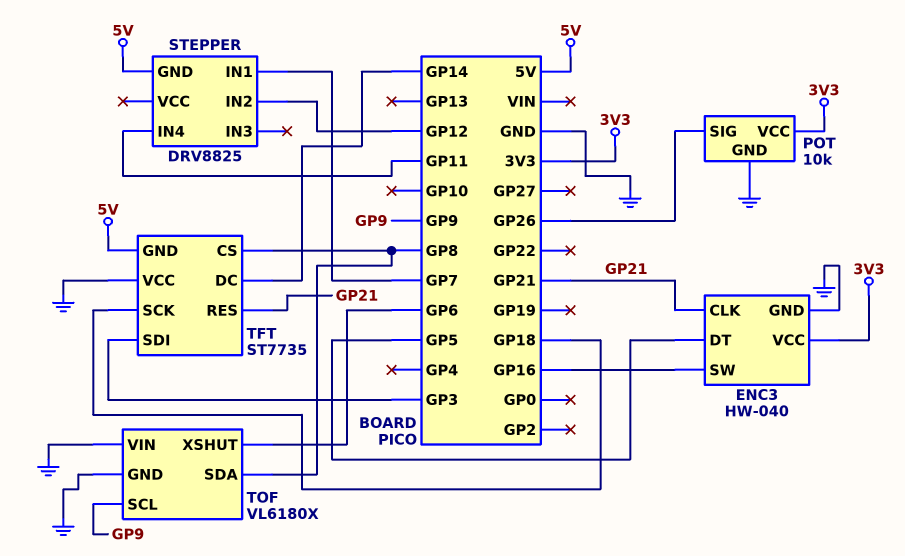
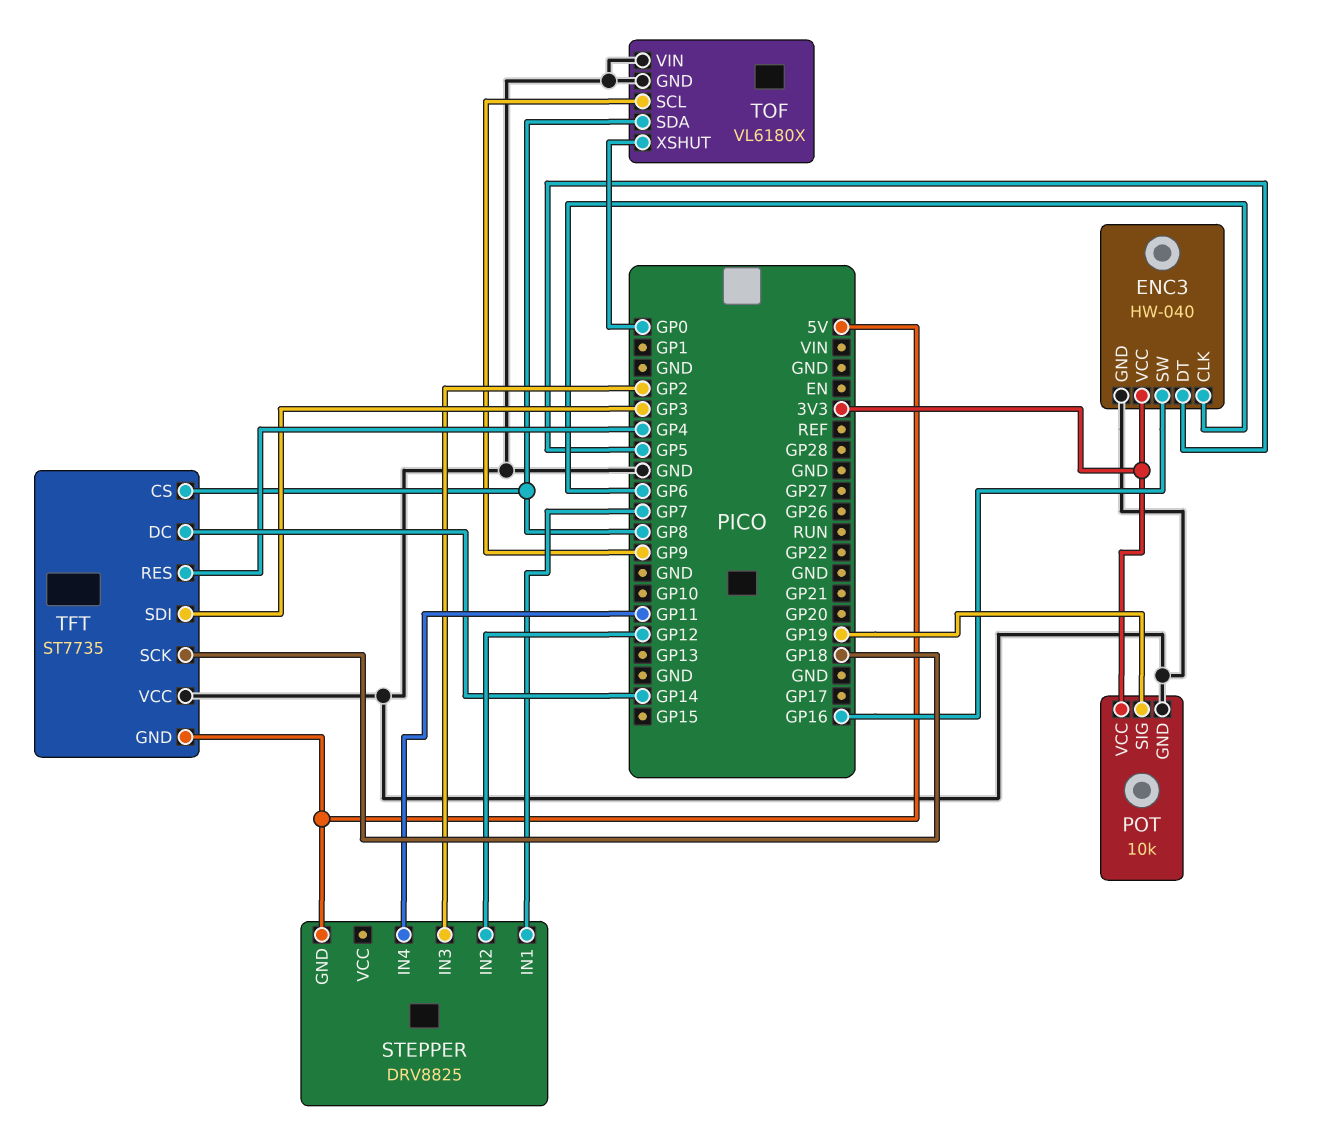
ENC3 pin CLK: GP21 -> GP6
POT pin SIG: GP26 -> GP19
STEPPER pin IN3: none -> GP2
TFT pin RES: GP21 -> GP4
TOF pin XSHUT: GP6 -> GP0

